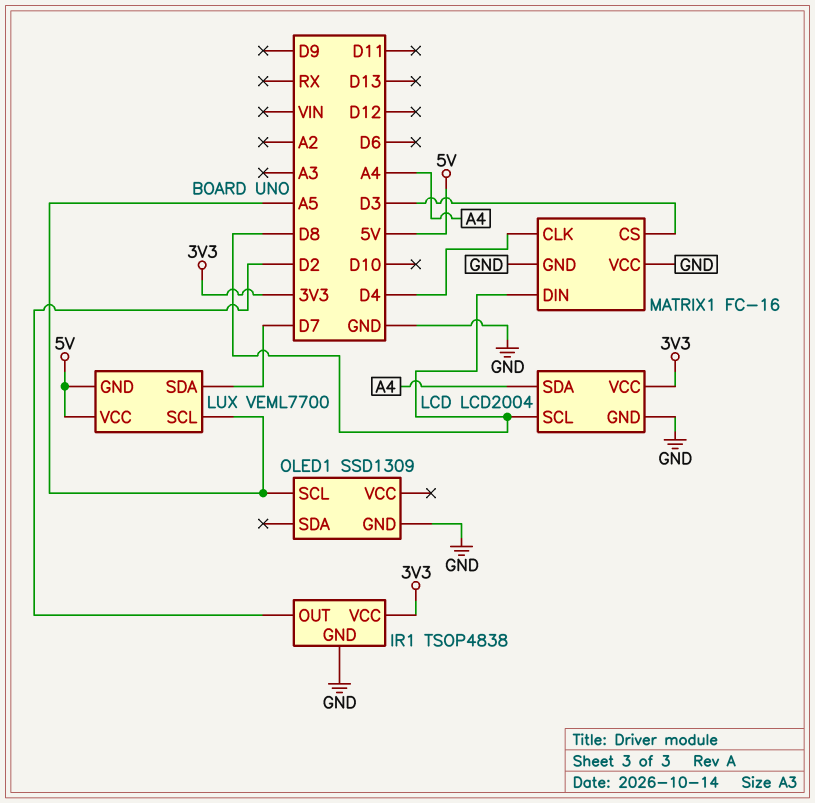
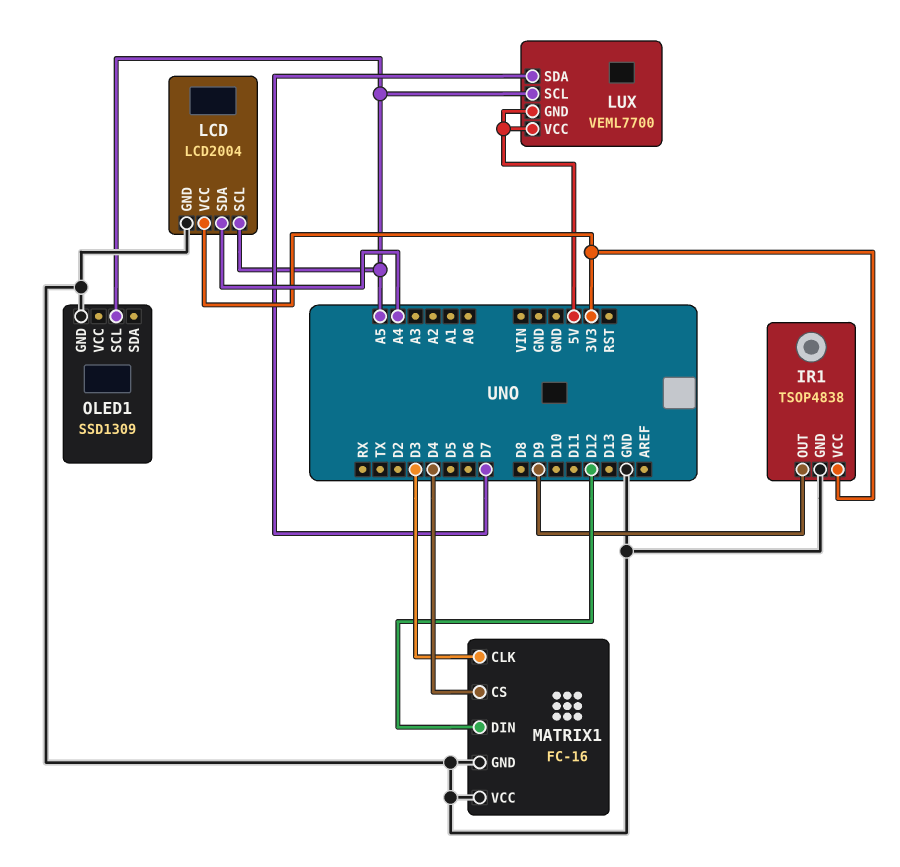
IR1 pin OUT: D2 -> D9
LCD pin SCL: D8 -> A5
MATRIX1 pin CLK: D4 -> D3
MATRIX1 pin CS: D3 -> D4
MATRIX1 pin DIN: D8 -> D12

